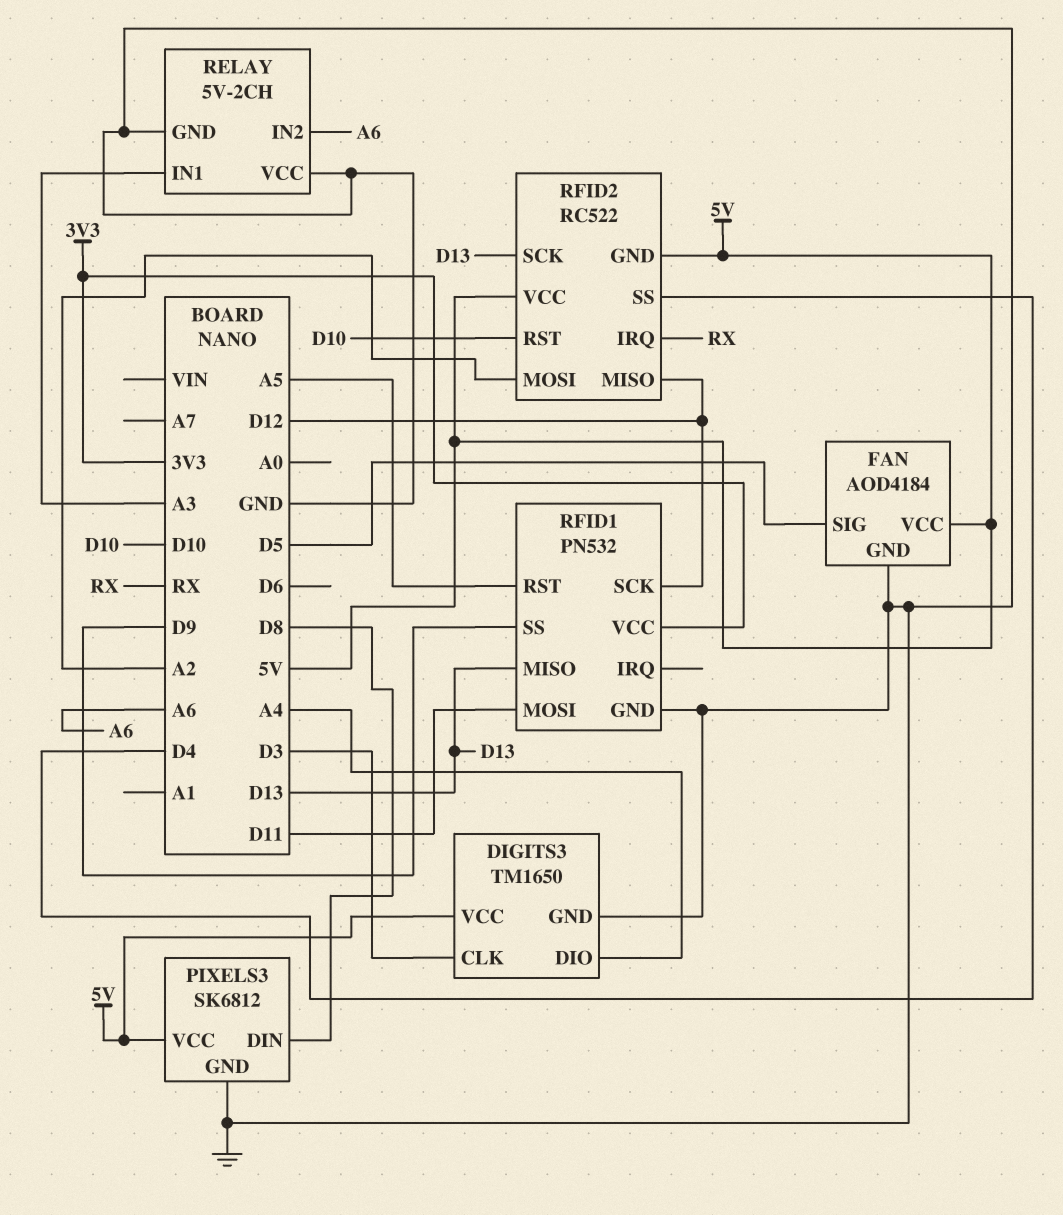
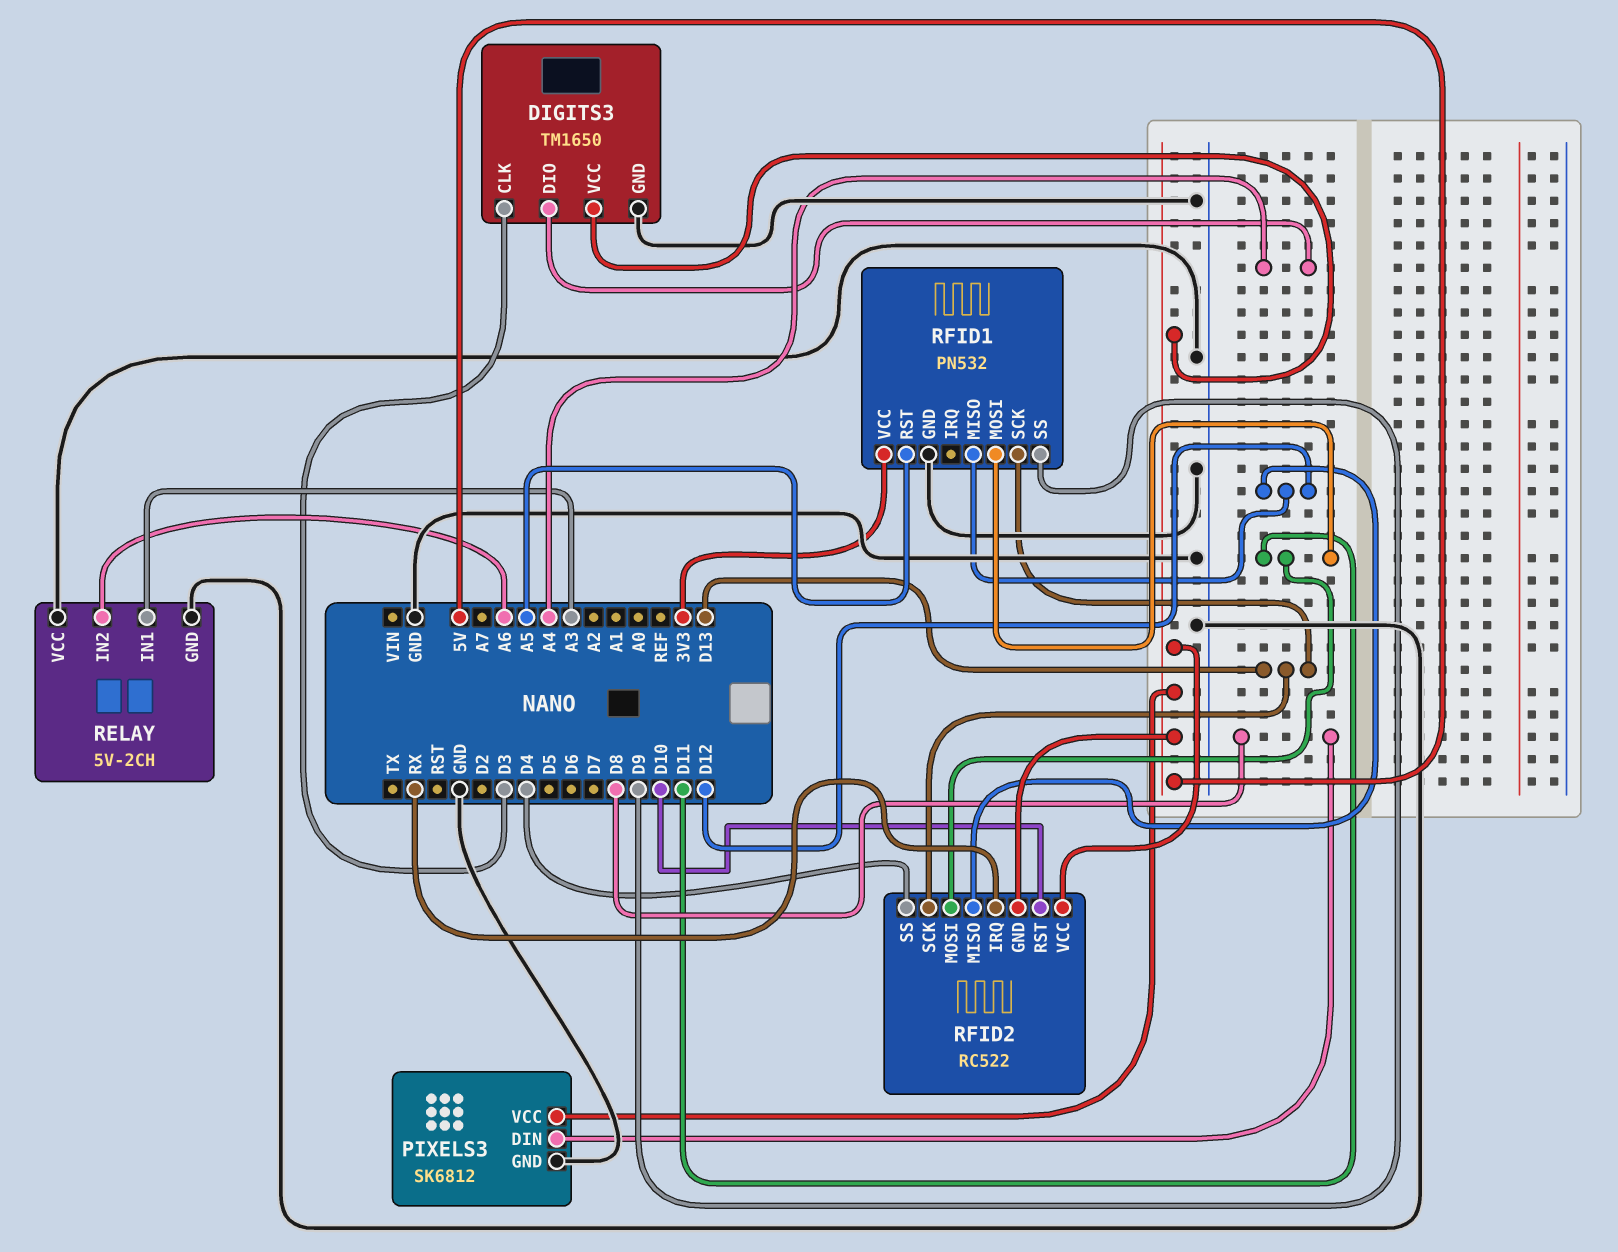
FAN: AOD4184 -> none
FAN pin GND: GND -> none
FAN pin SIG: D5 -> none
FAN pin VCC: 5V -> none
RFID1 pin MISO: D13 -> D12
RFID1 pin SCK: D12 -> D13
RFID2 pin MOSI: A2 -> D11

